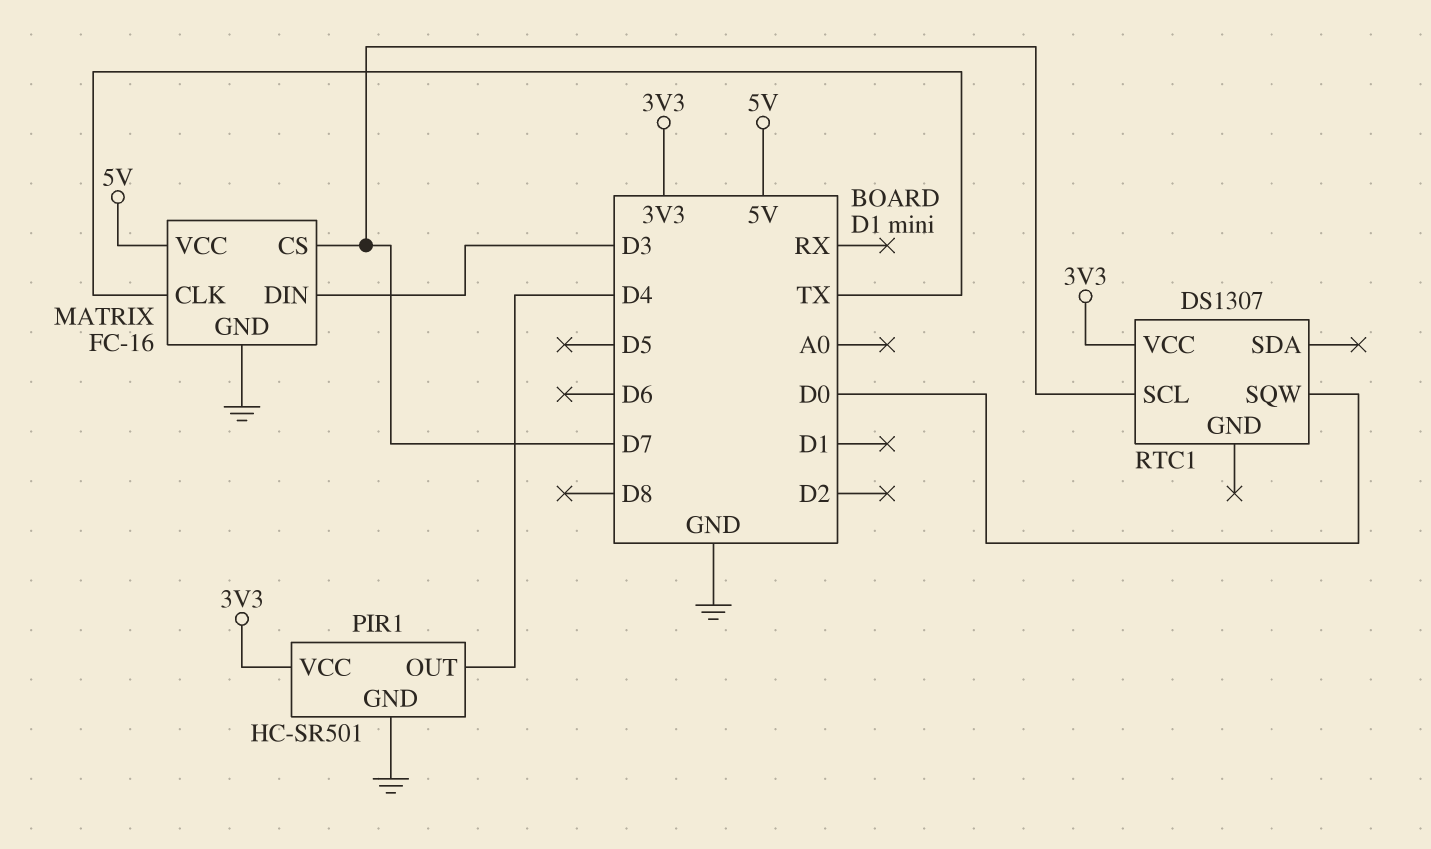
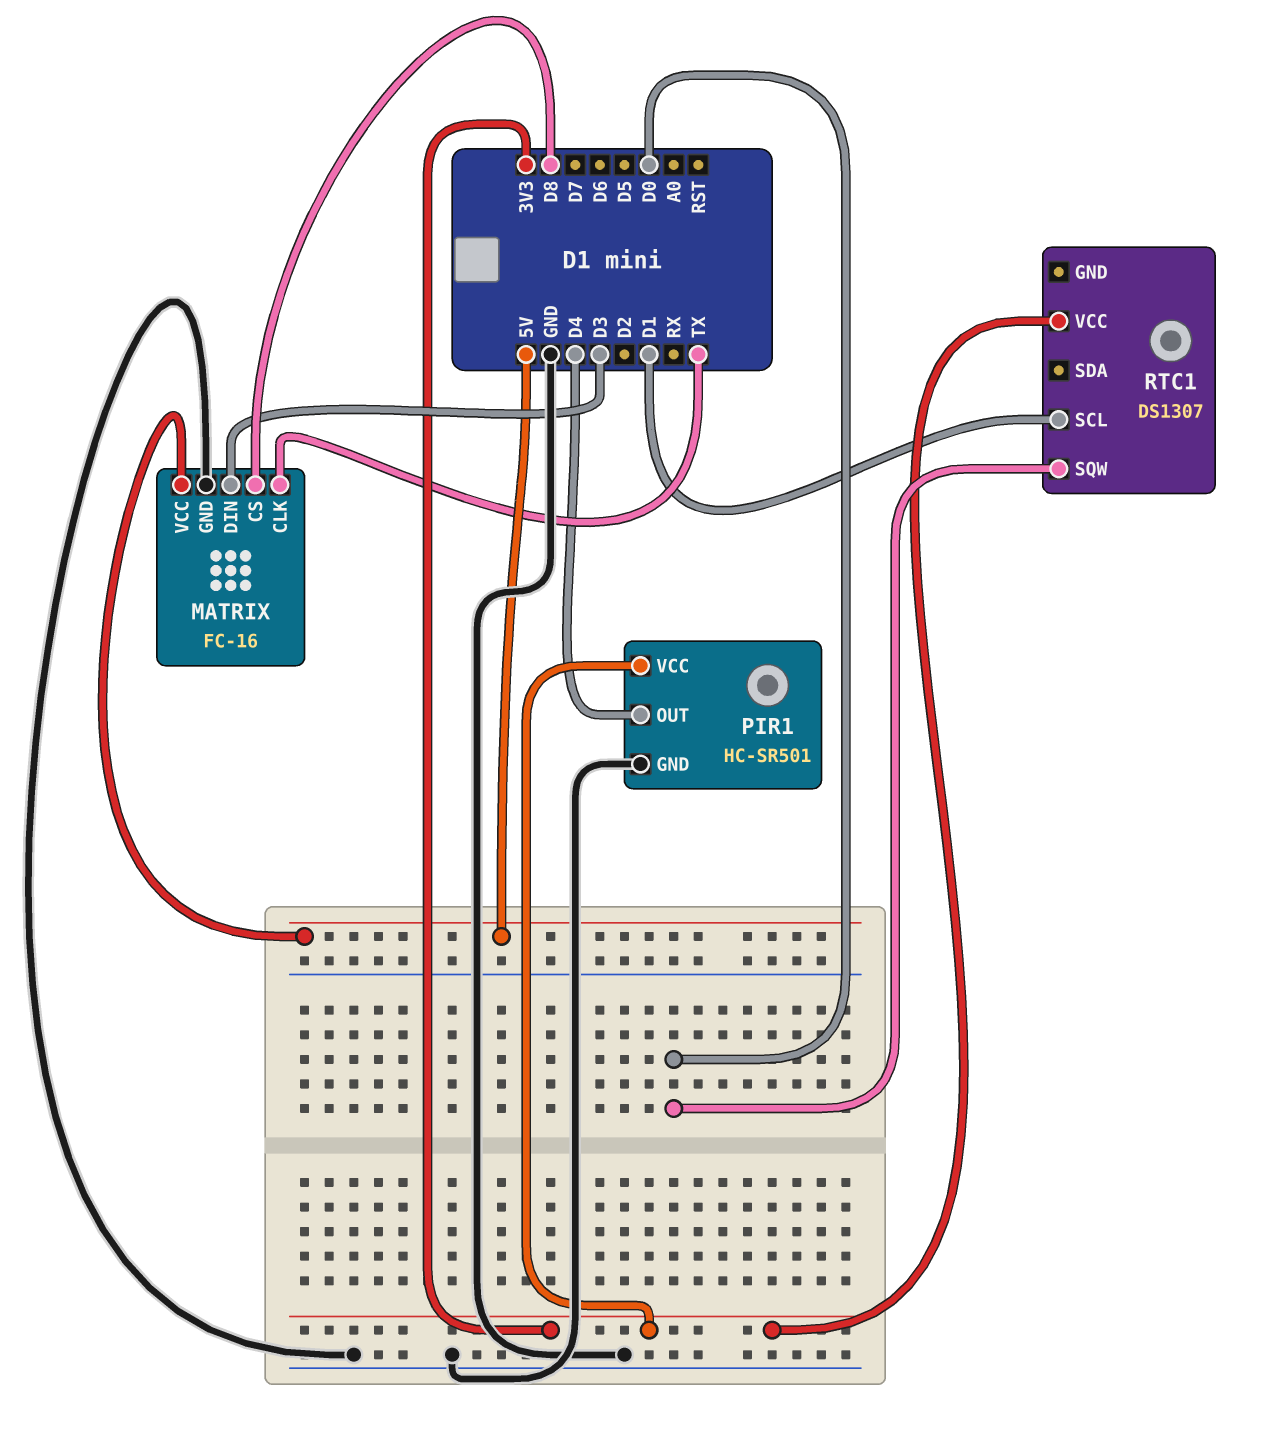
MATRIX pin CS: D7 -> D8
RTC1 pin SCL: D7 -> D1

